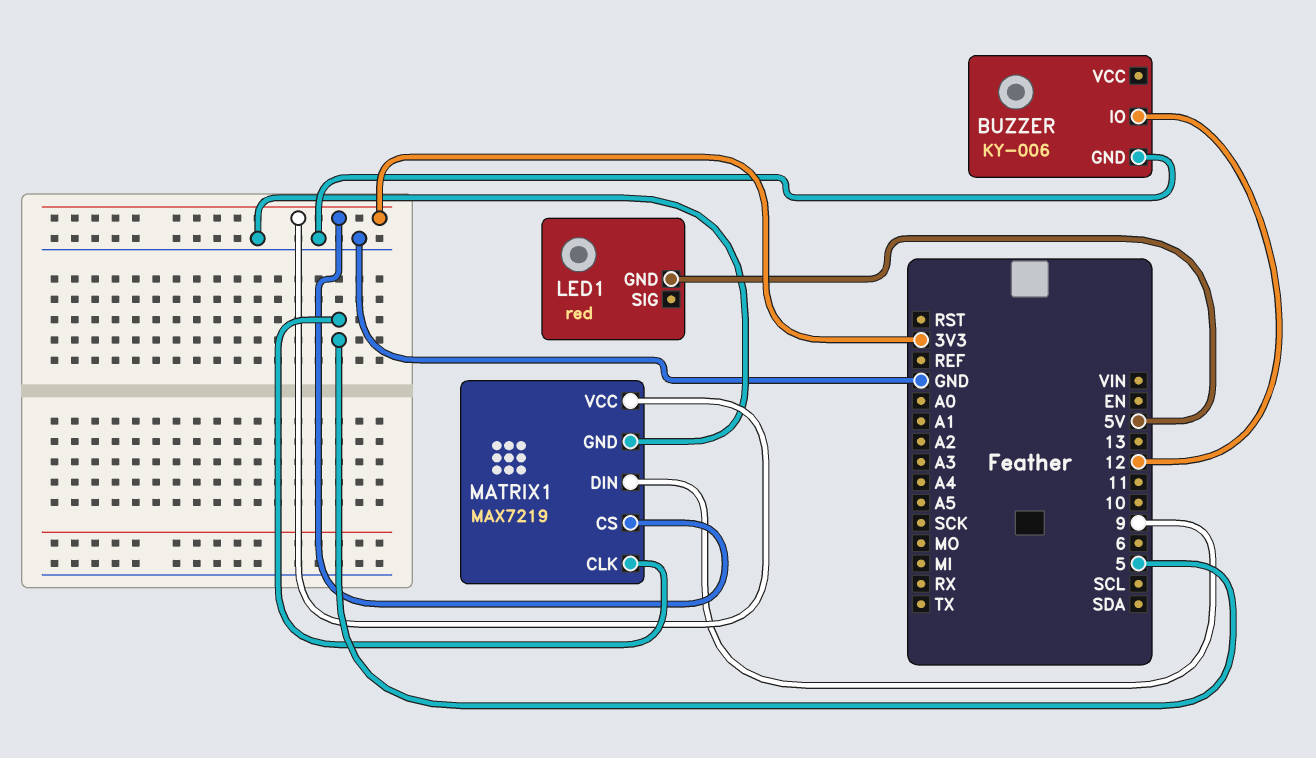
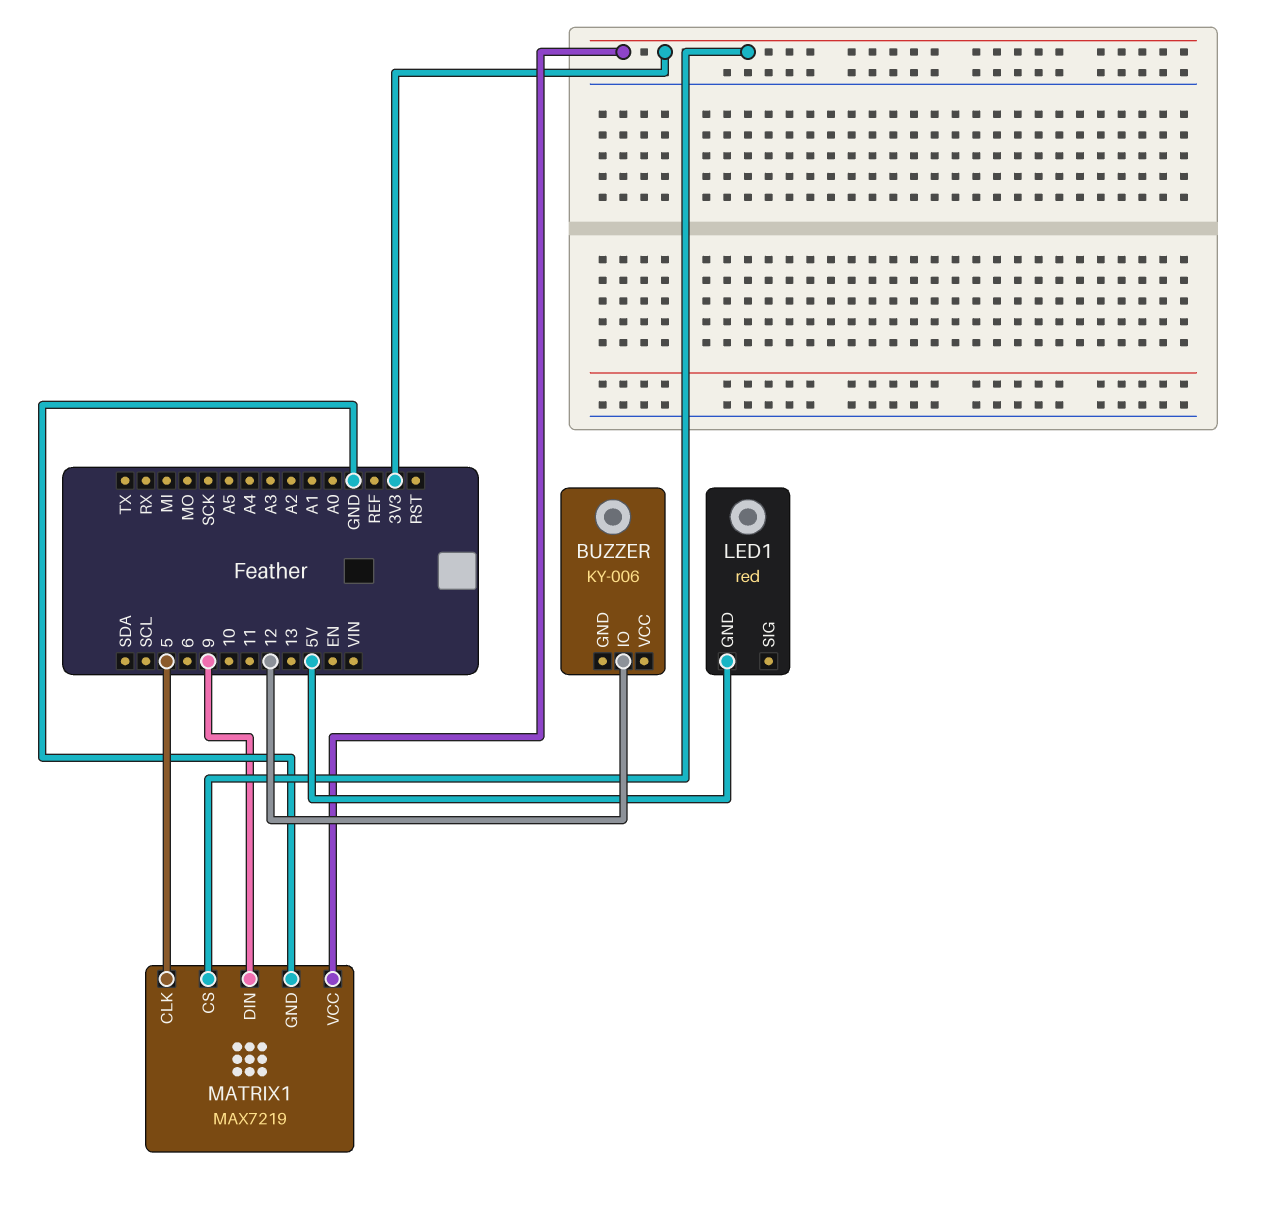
BUZZER pin GND: GND -> none

